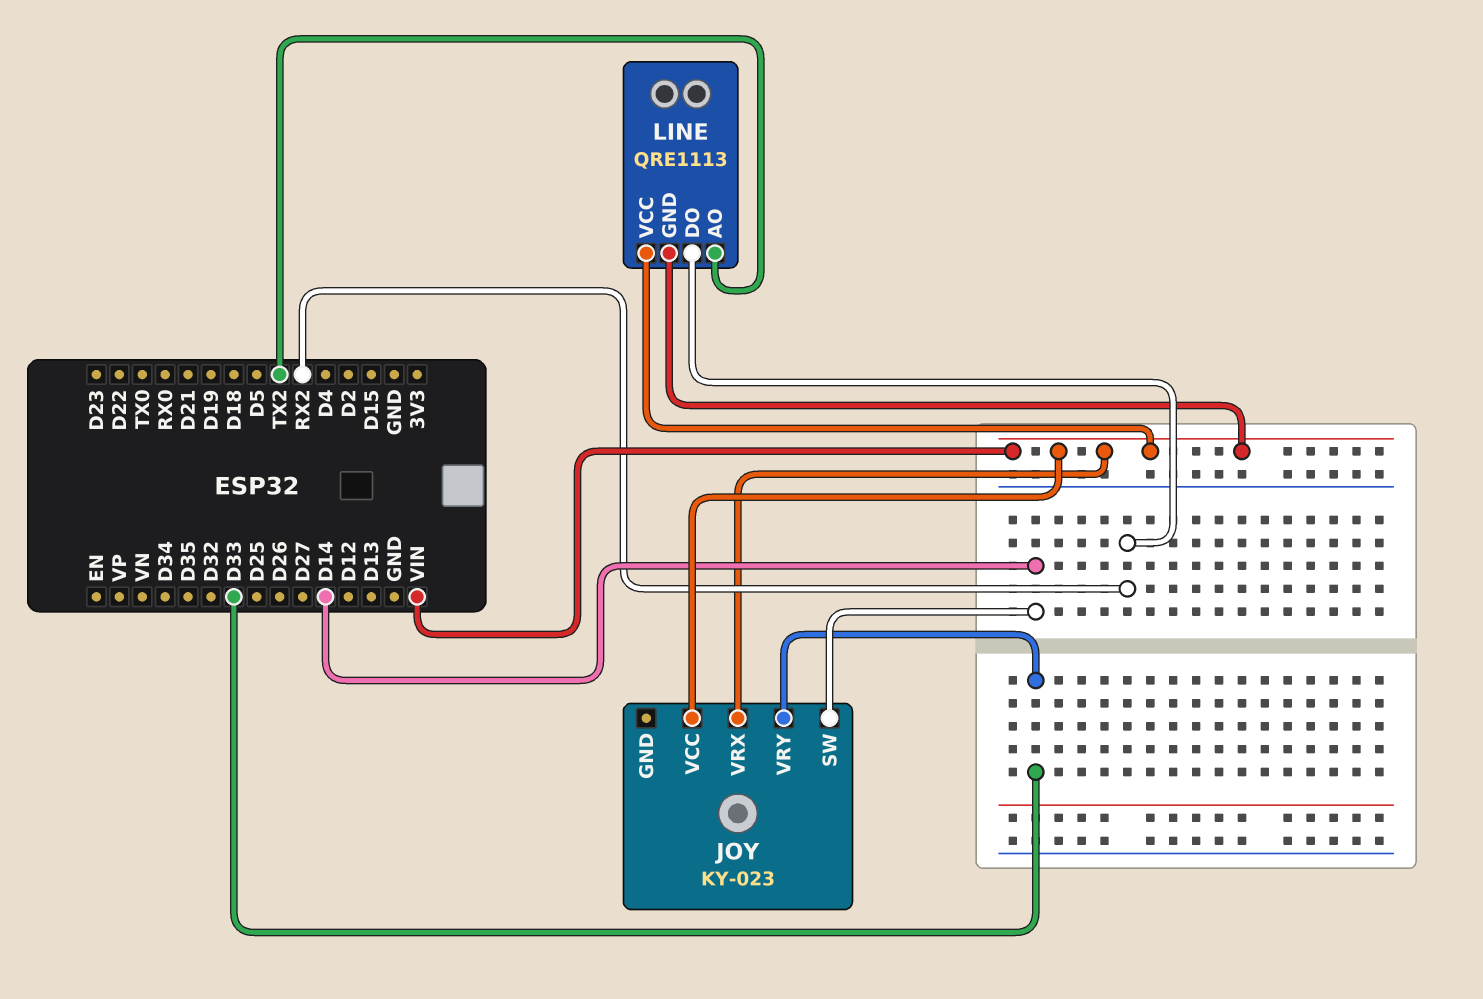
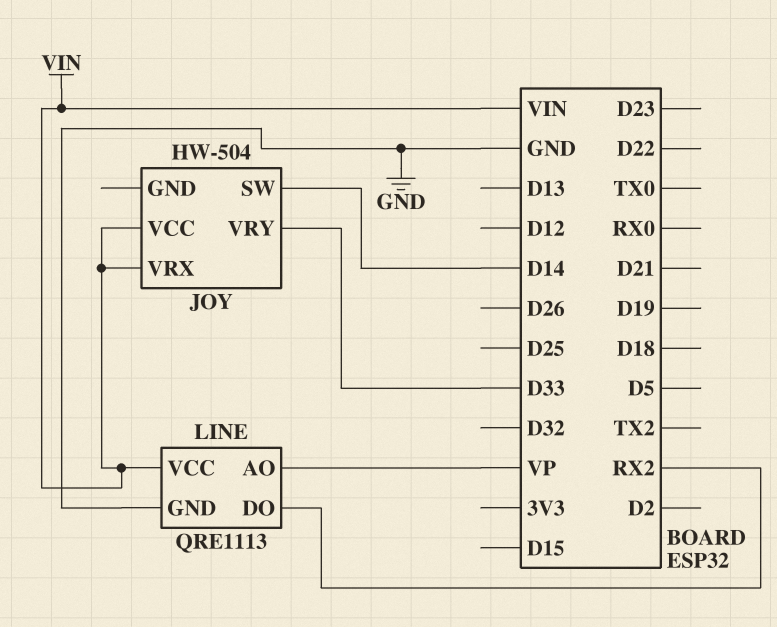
JOY: KY-023 -> HW-504
LINE pin AO: TX2 -> VP
LINE pin GND: VIN -> GND

